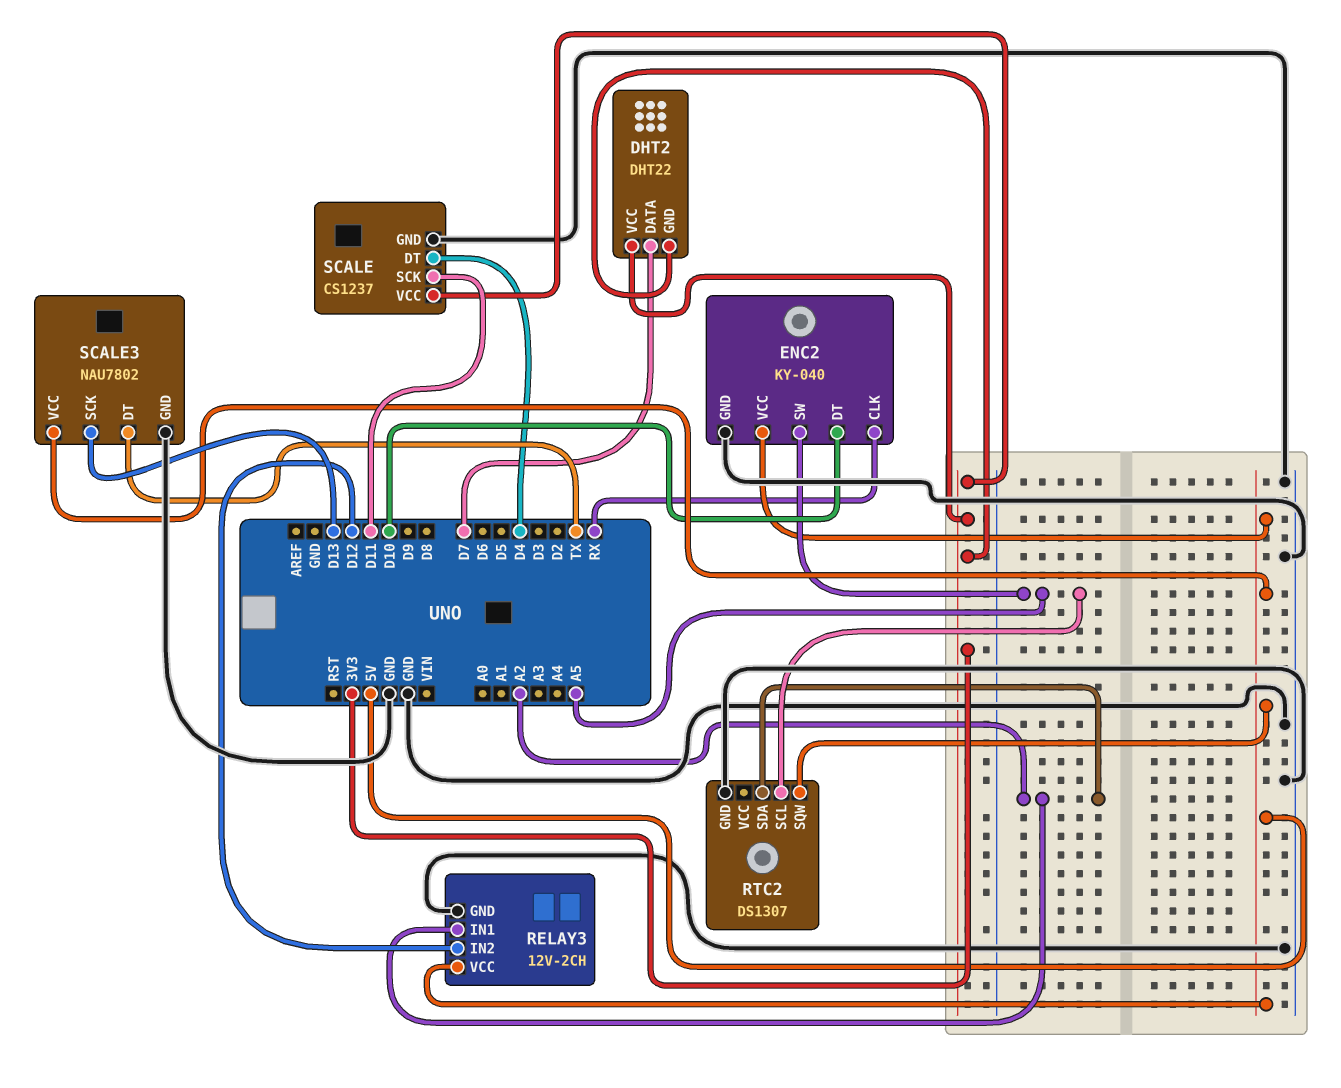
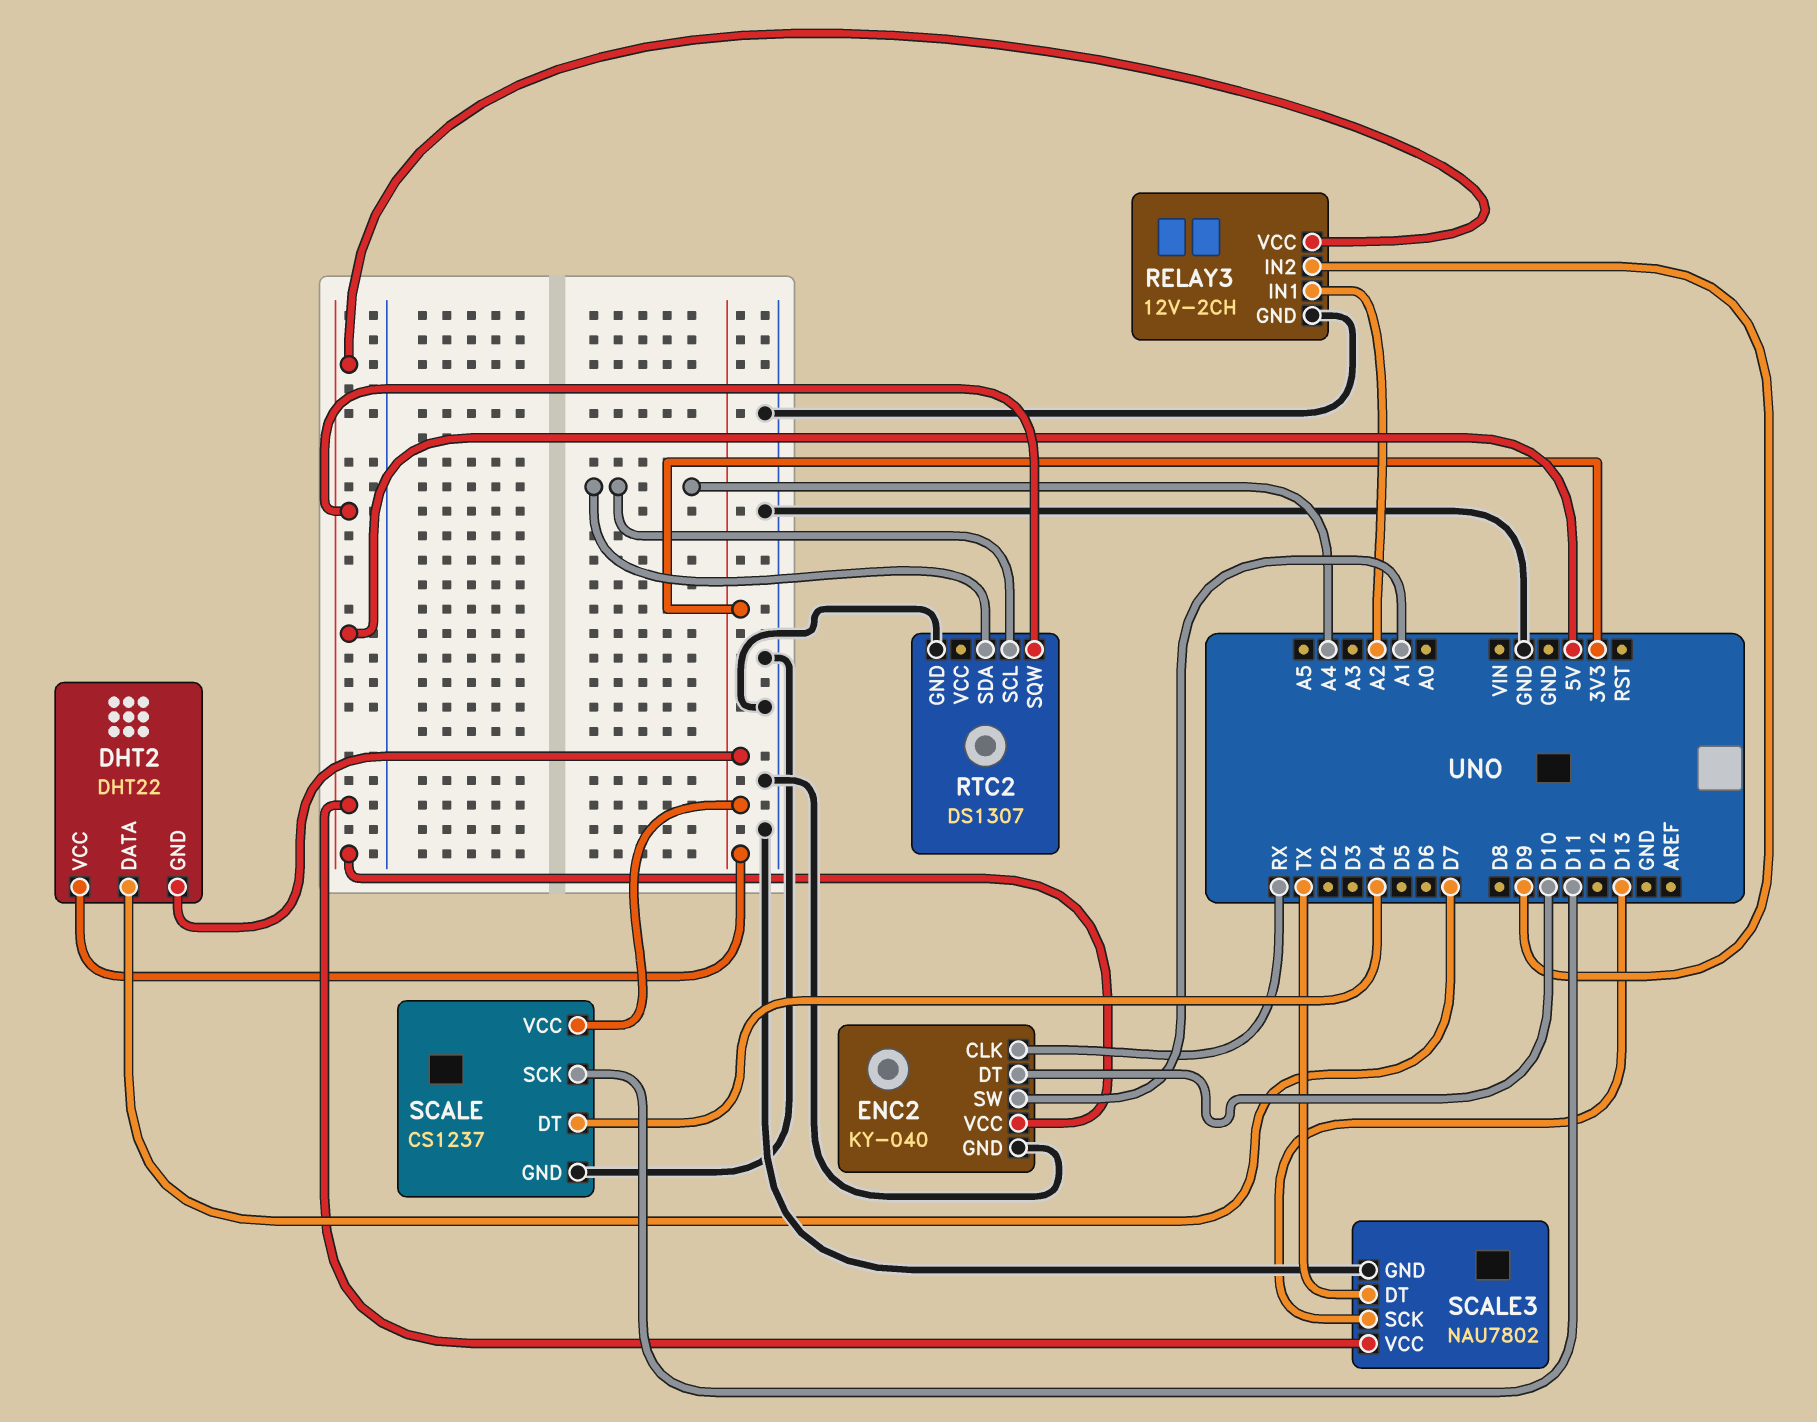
ENC2 pin SW: A5 -> A1
RELAY3 pin IN2: D12 -> D9
RTC2 pin SCL: A5 -> A4
RTC2 pin SDA: A2 -> A4

